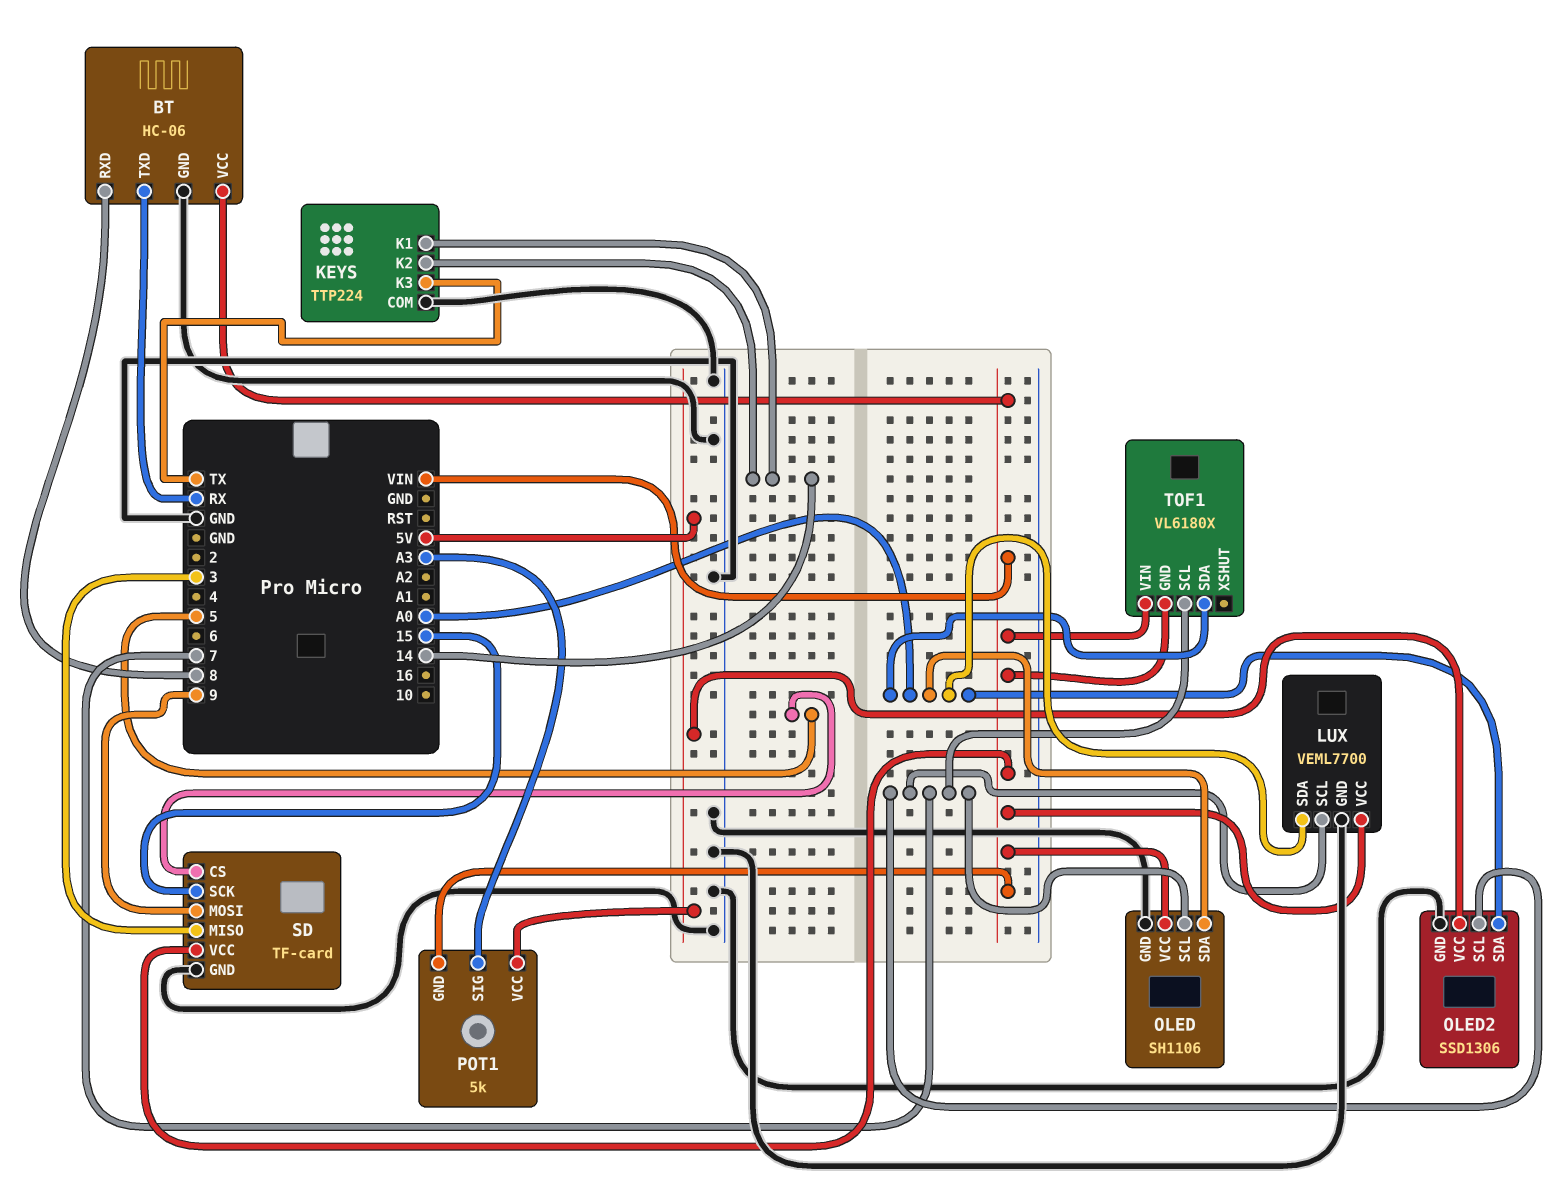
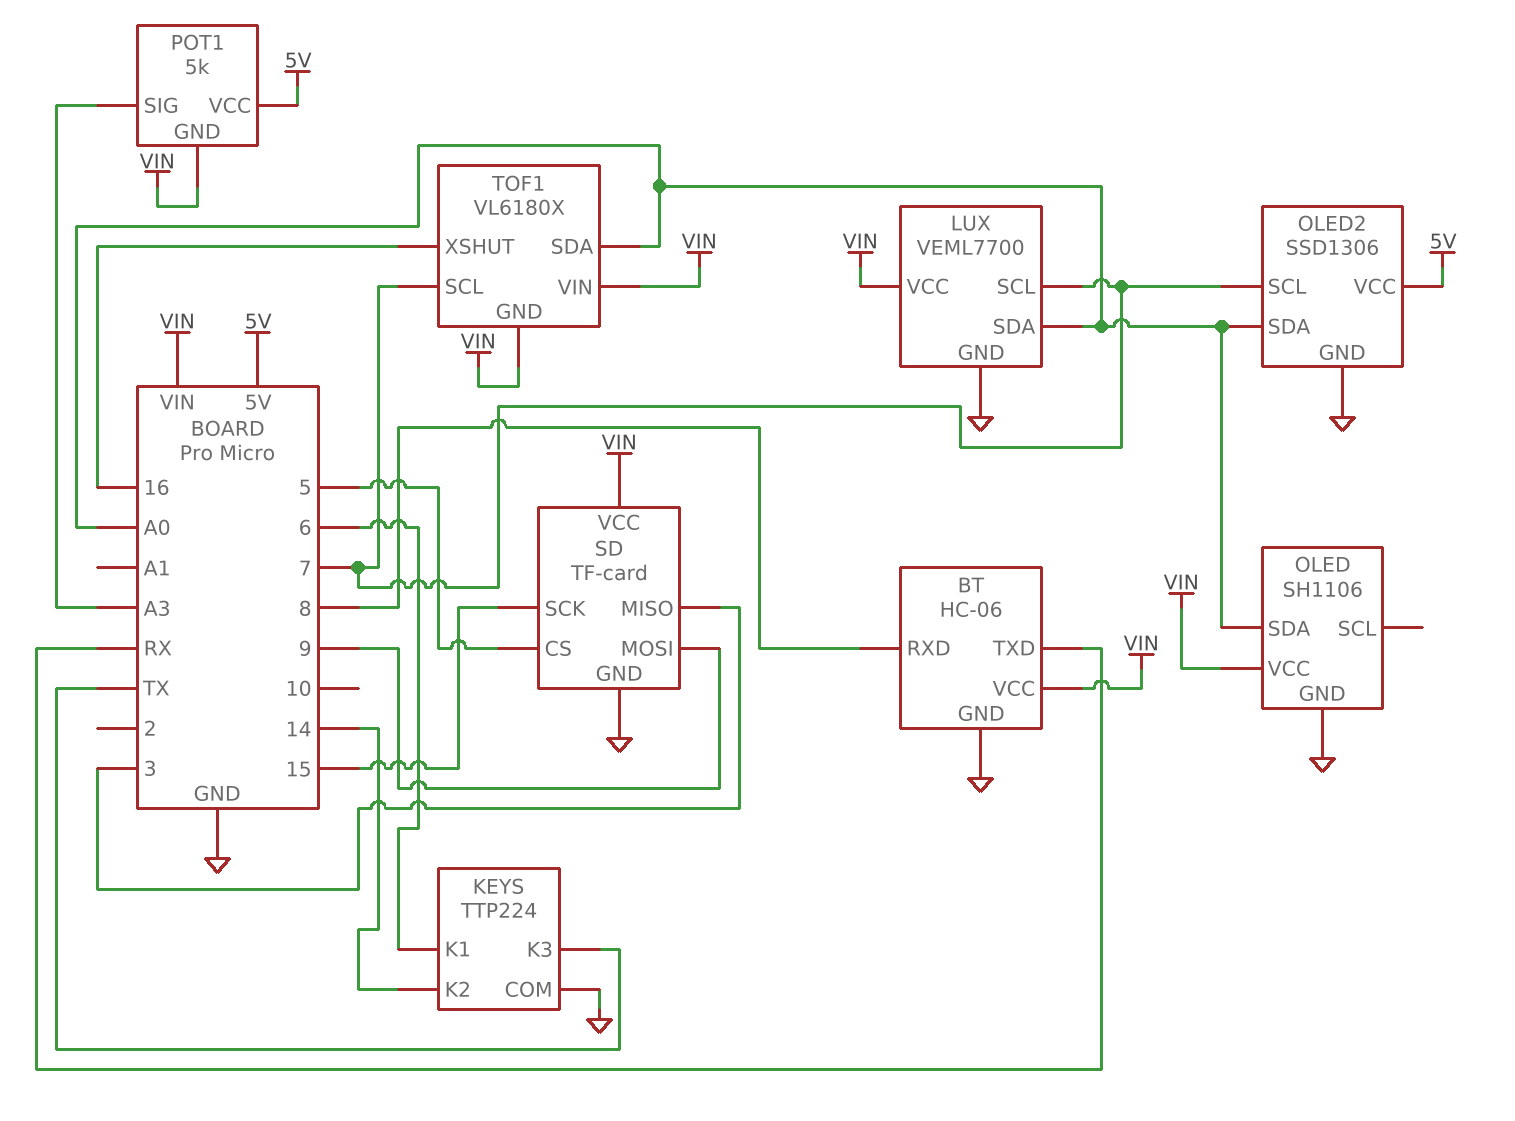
KEYS pin K1: 14 -> 6
OLED pin SCL: 7 -> none
TOF1 pin XSHUT: none -> 16

